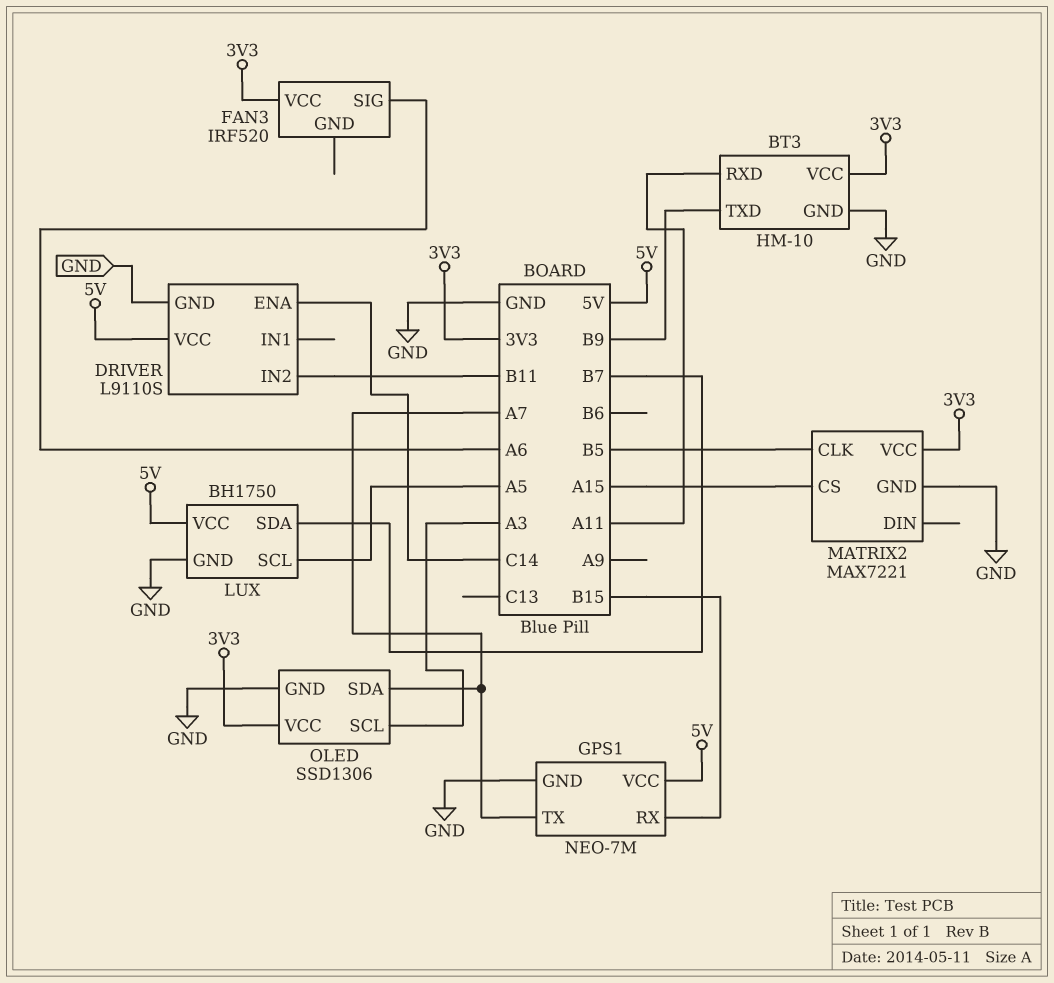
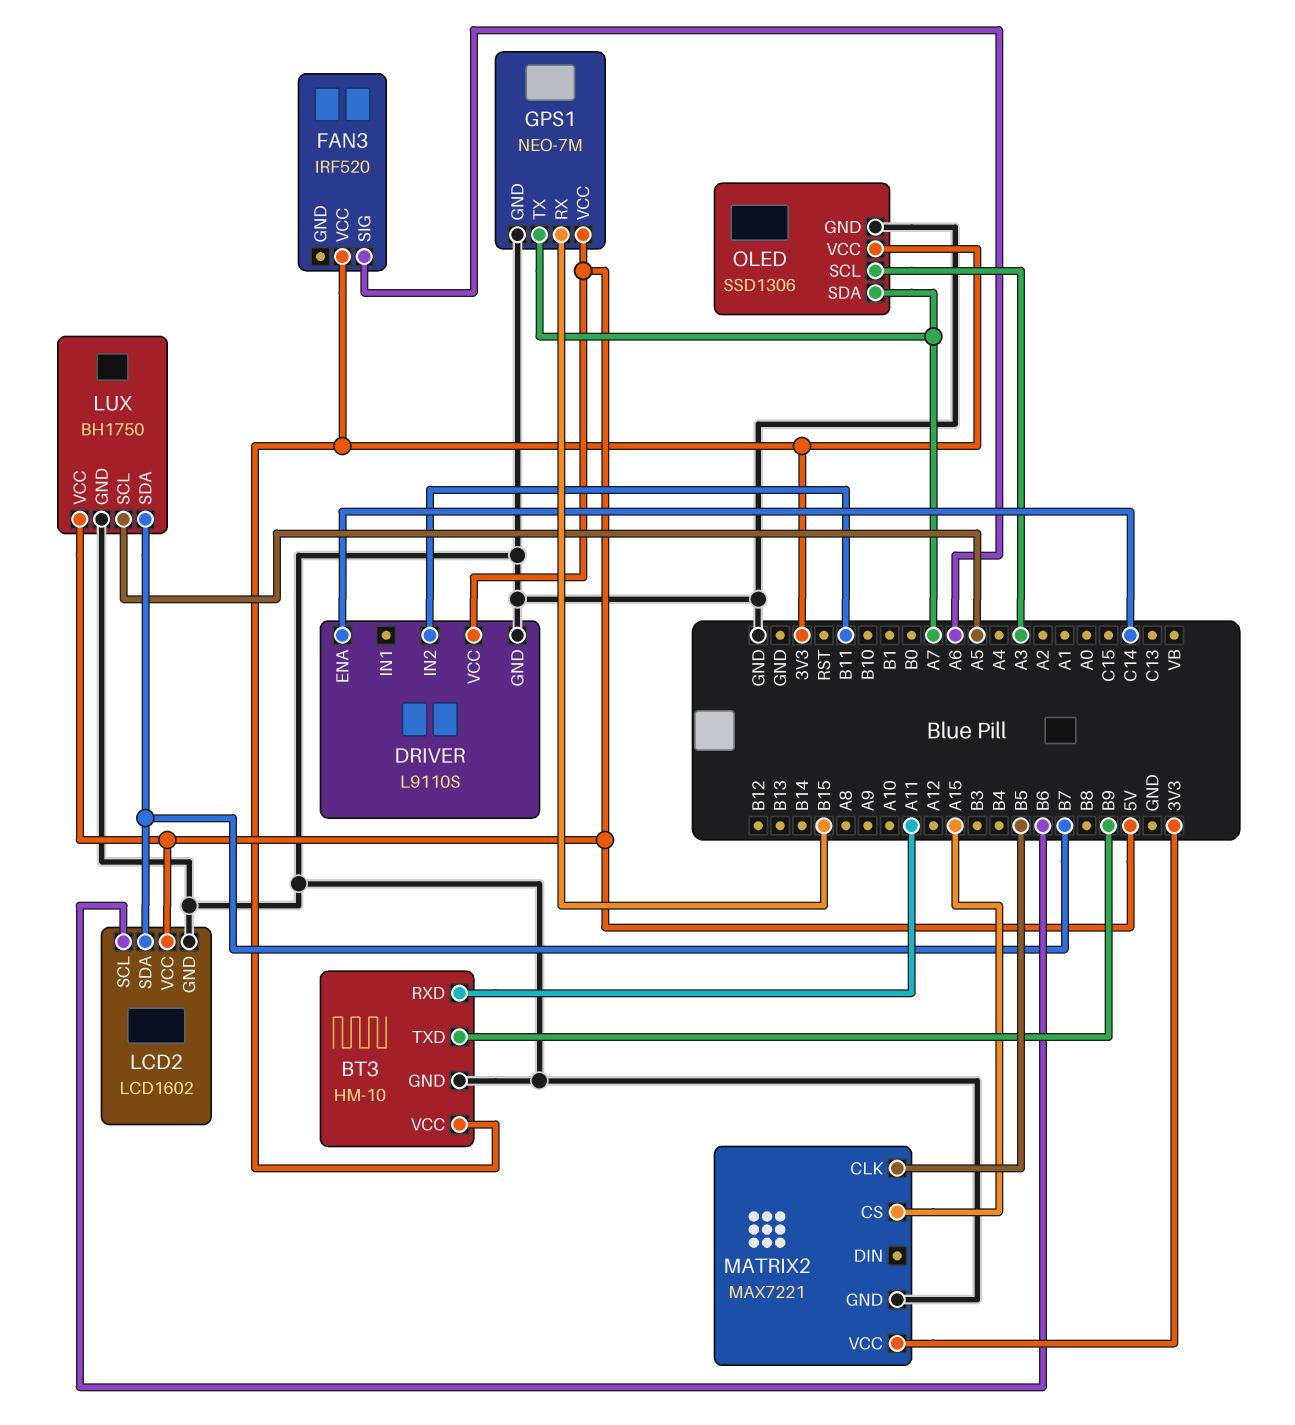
LCD2: none -> LCD1602
LCD2 pin GND: none -> GND
LCD2 pin SCL: none -> B6
LCD2 pin SDA: none -> B7
LCD2 pin VCC: none -> 5V

